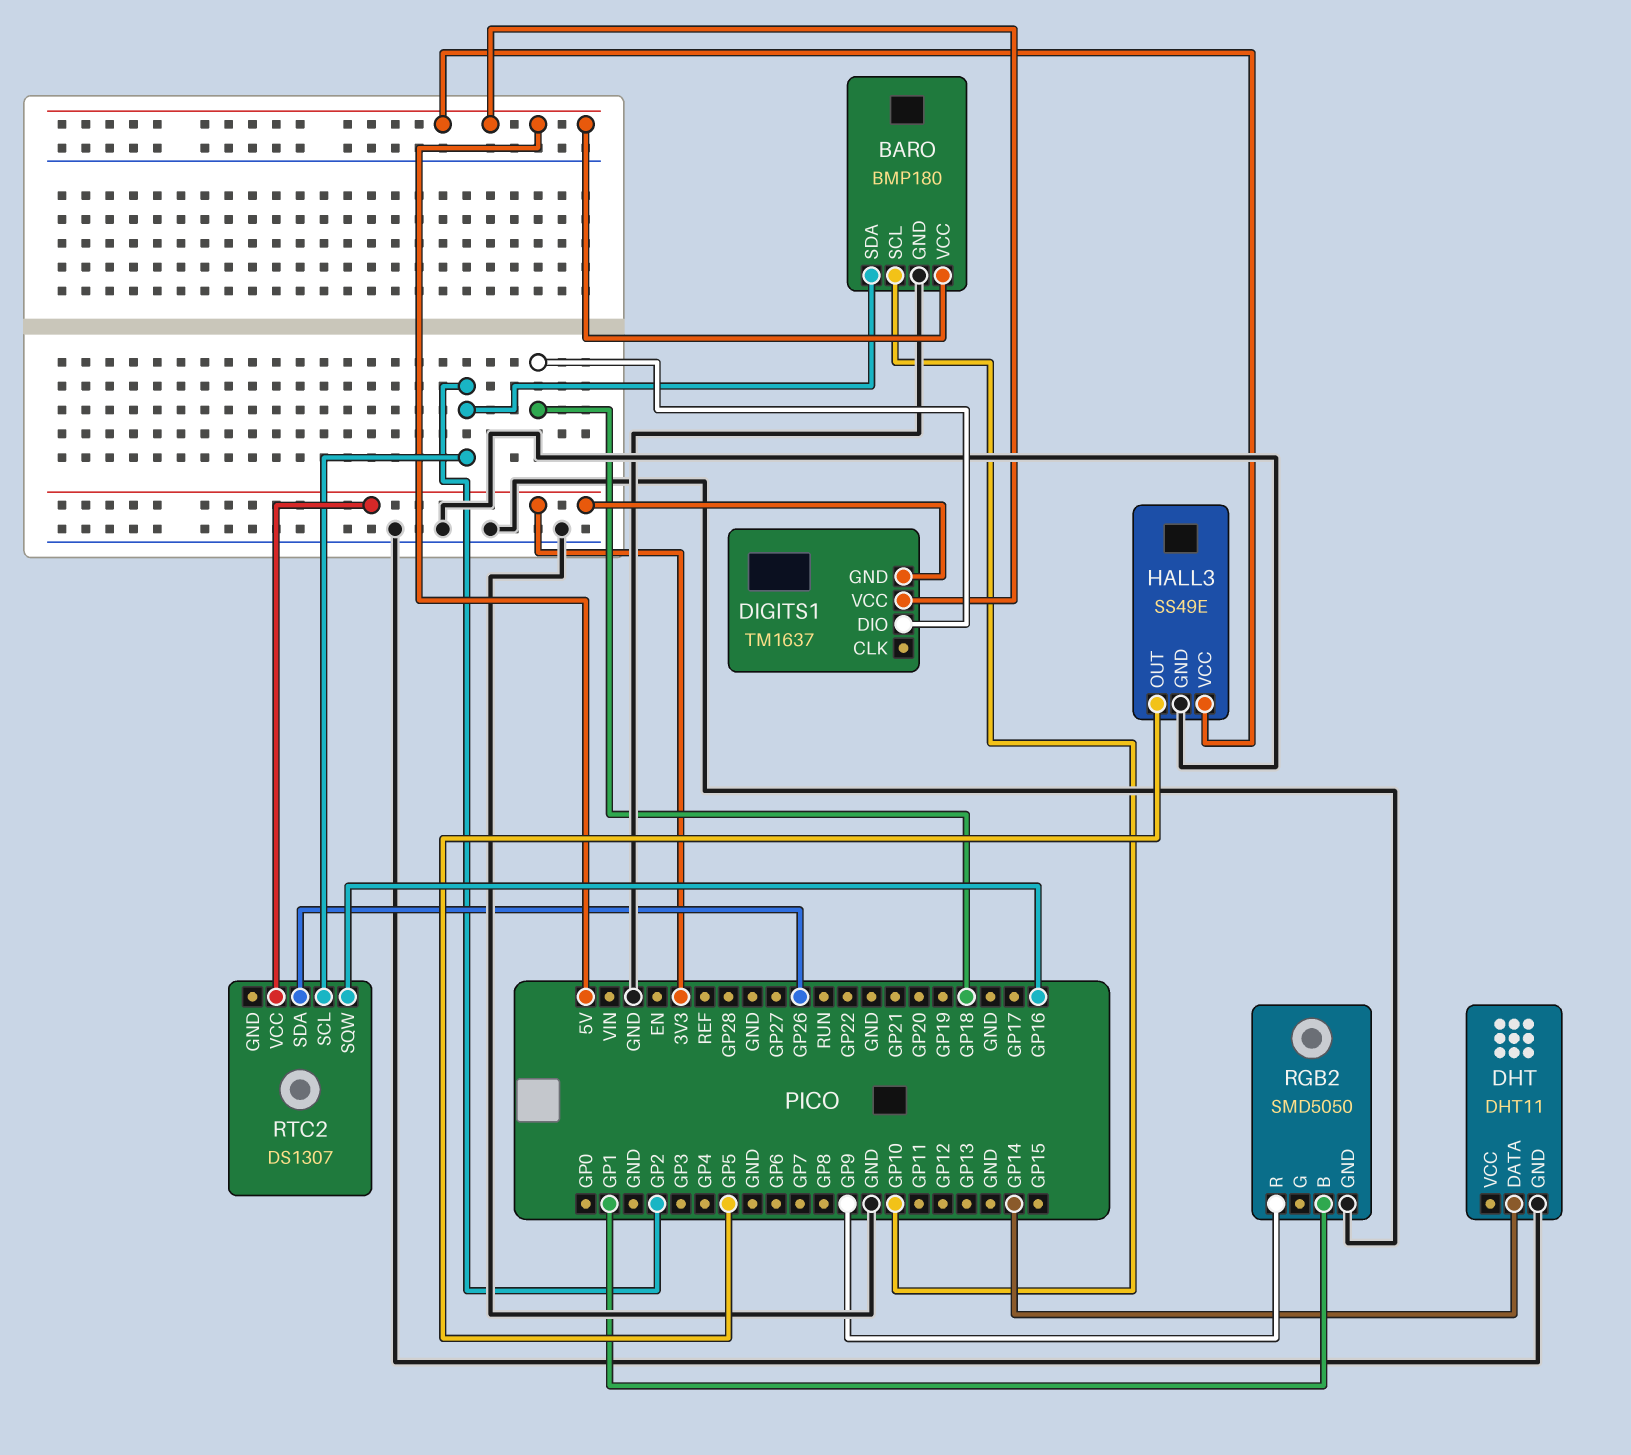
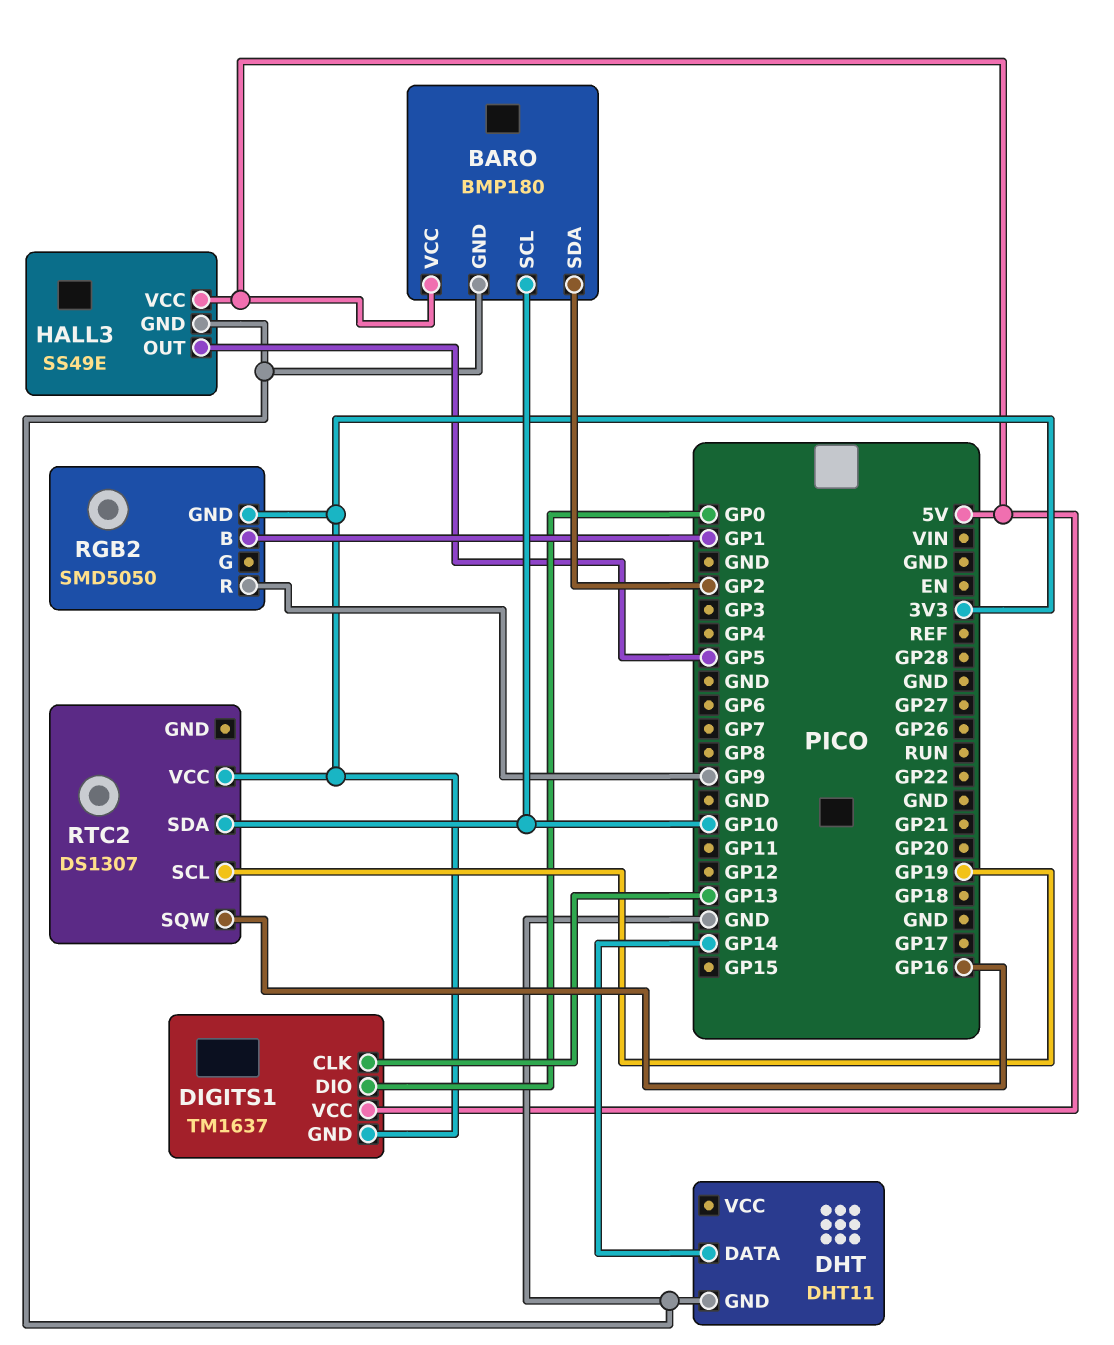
DIGITS1 pin CLK: none -> GP13
DIGITS1 pin DIO: GP18 -> GP0
RGB2 pin GND: GND -> 3V3
RTC2 pin SCL: GP2 -> GP19
RTC2 pin SDA: GP26 -> GP10

